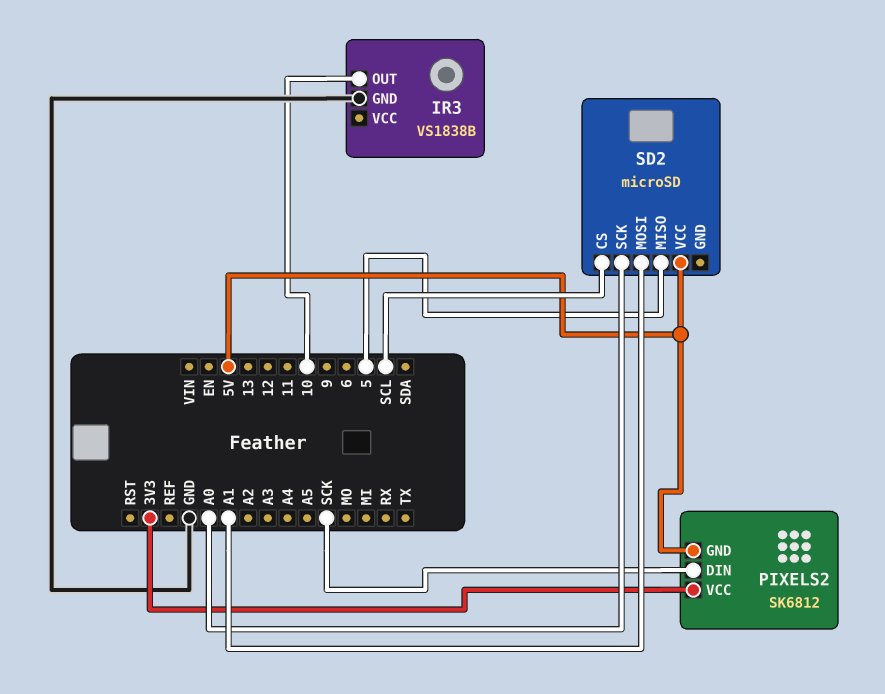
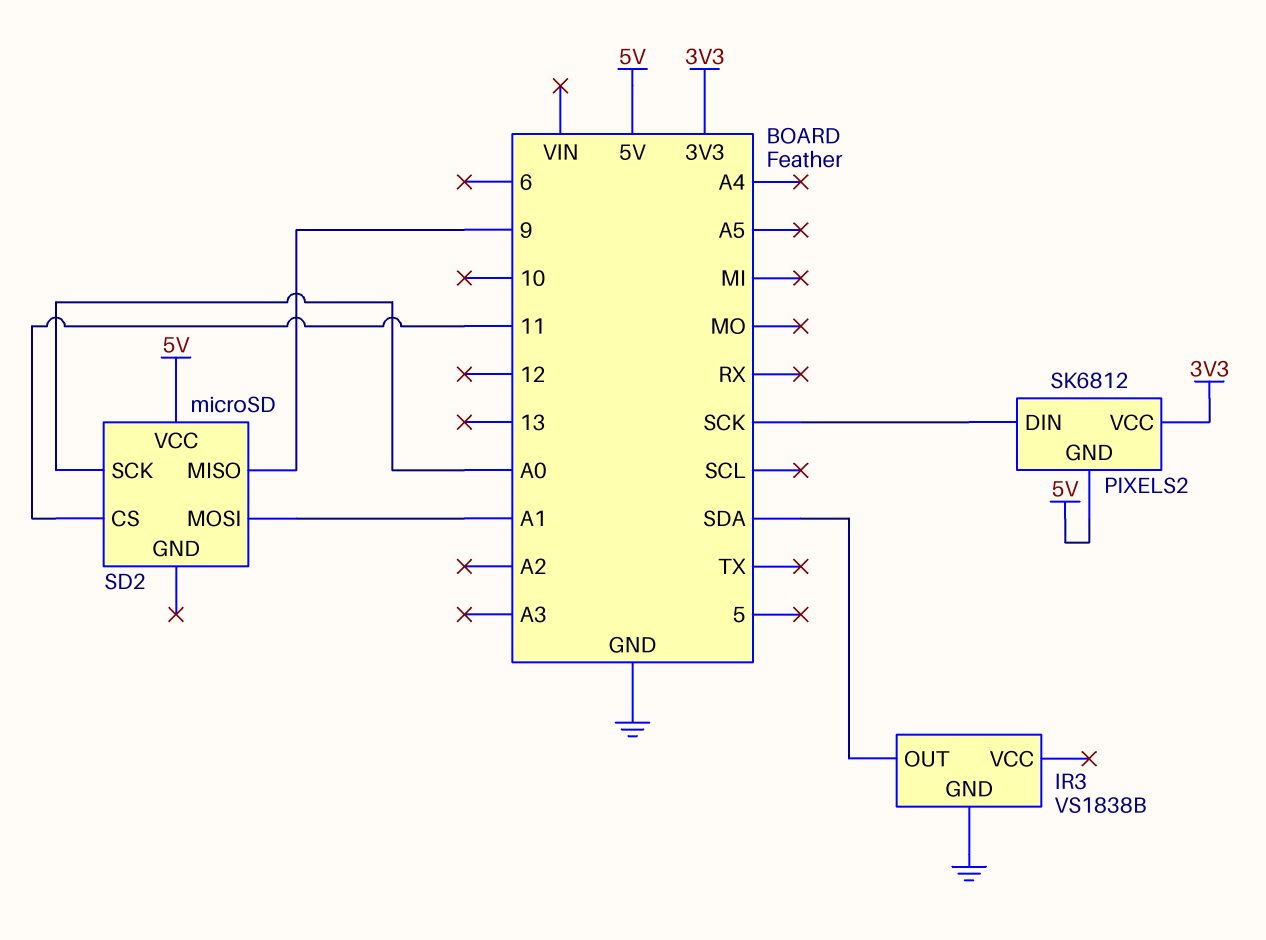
IR3 pin OUT: 10 -> SDA
SD2 pin CS: SCL -> 11
SD2 pin MISO: 5 -> 9

